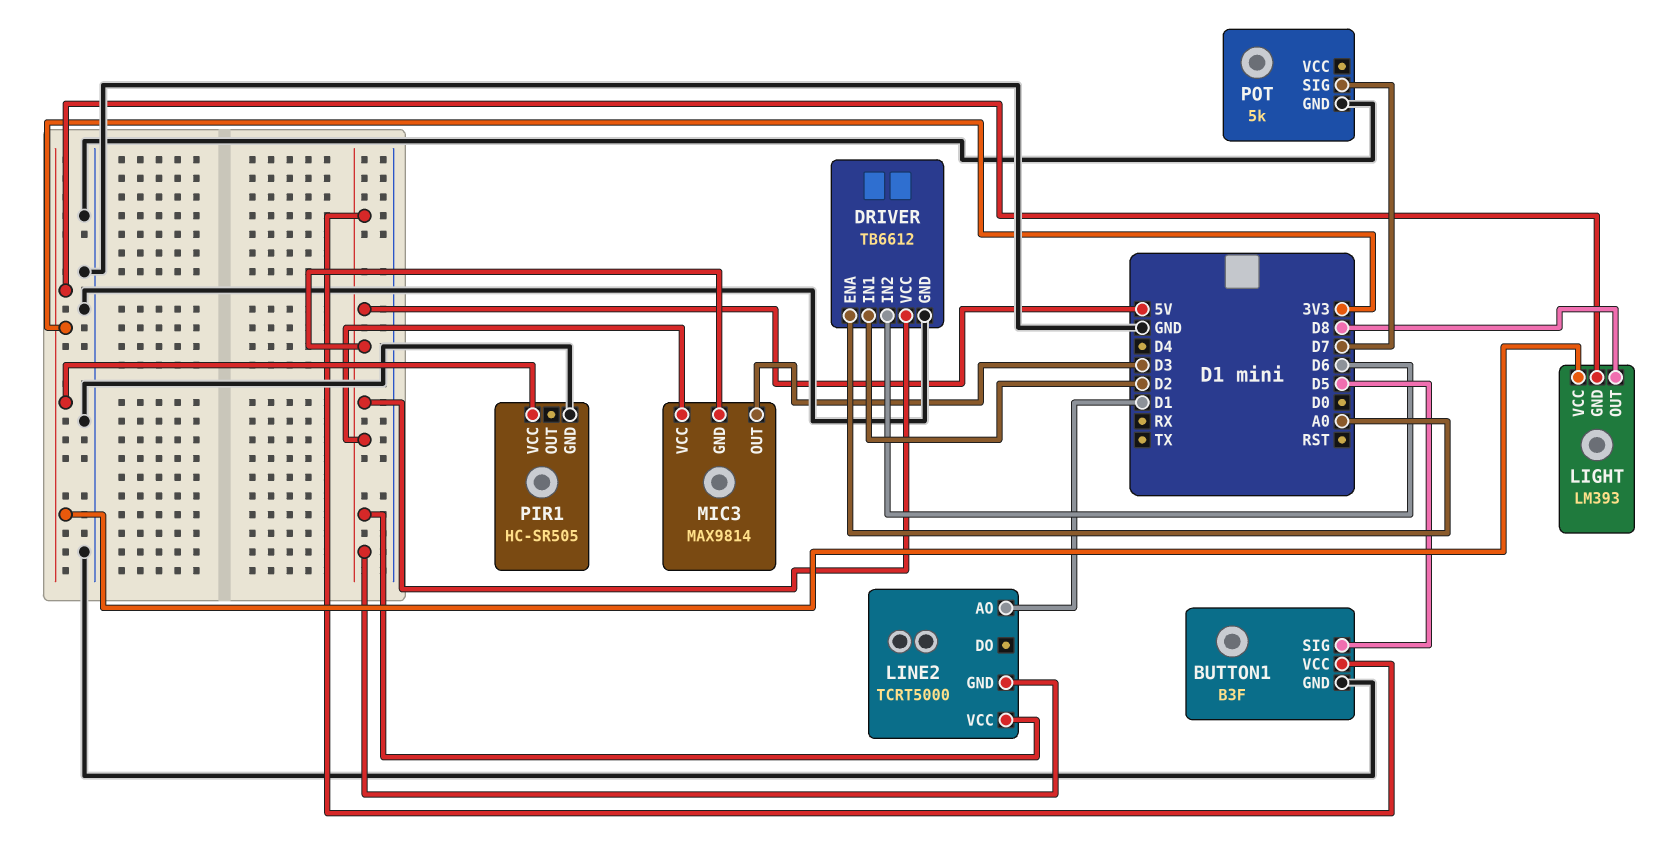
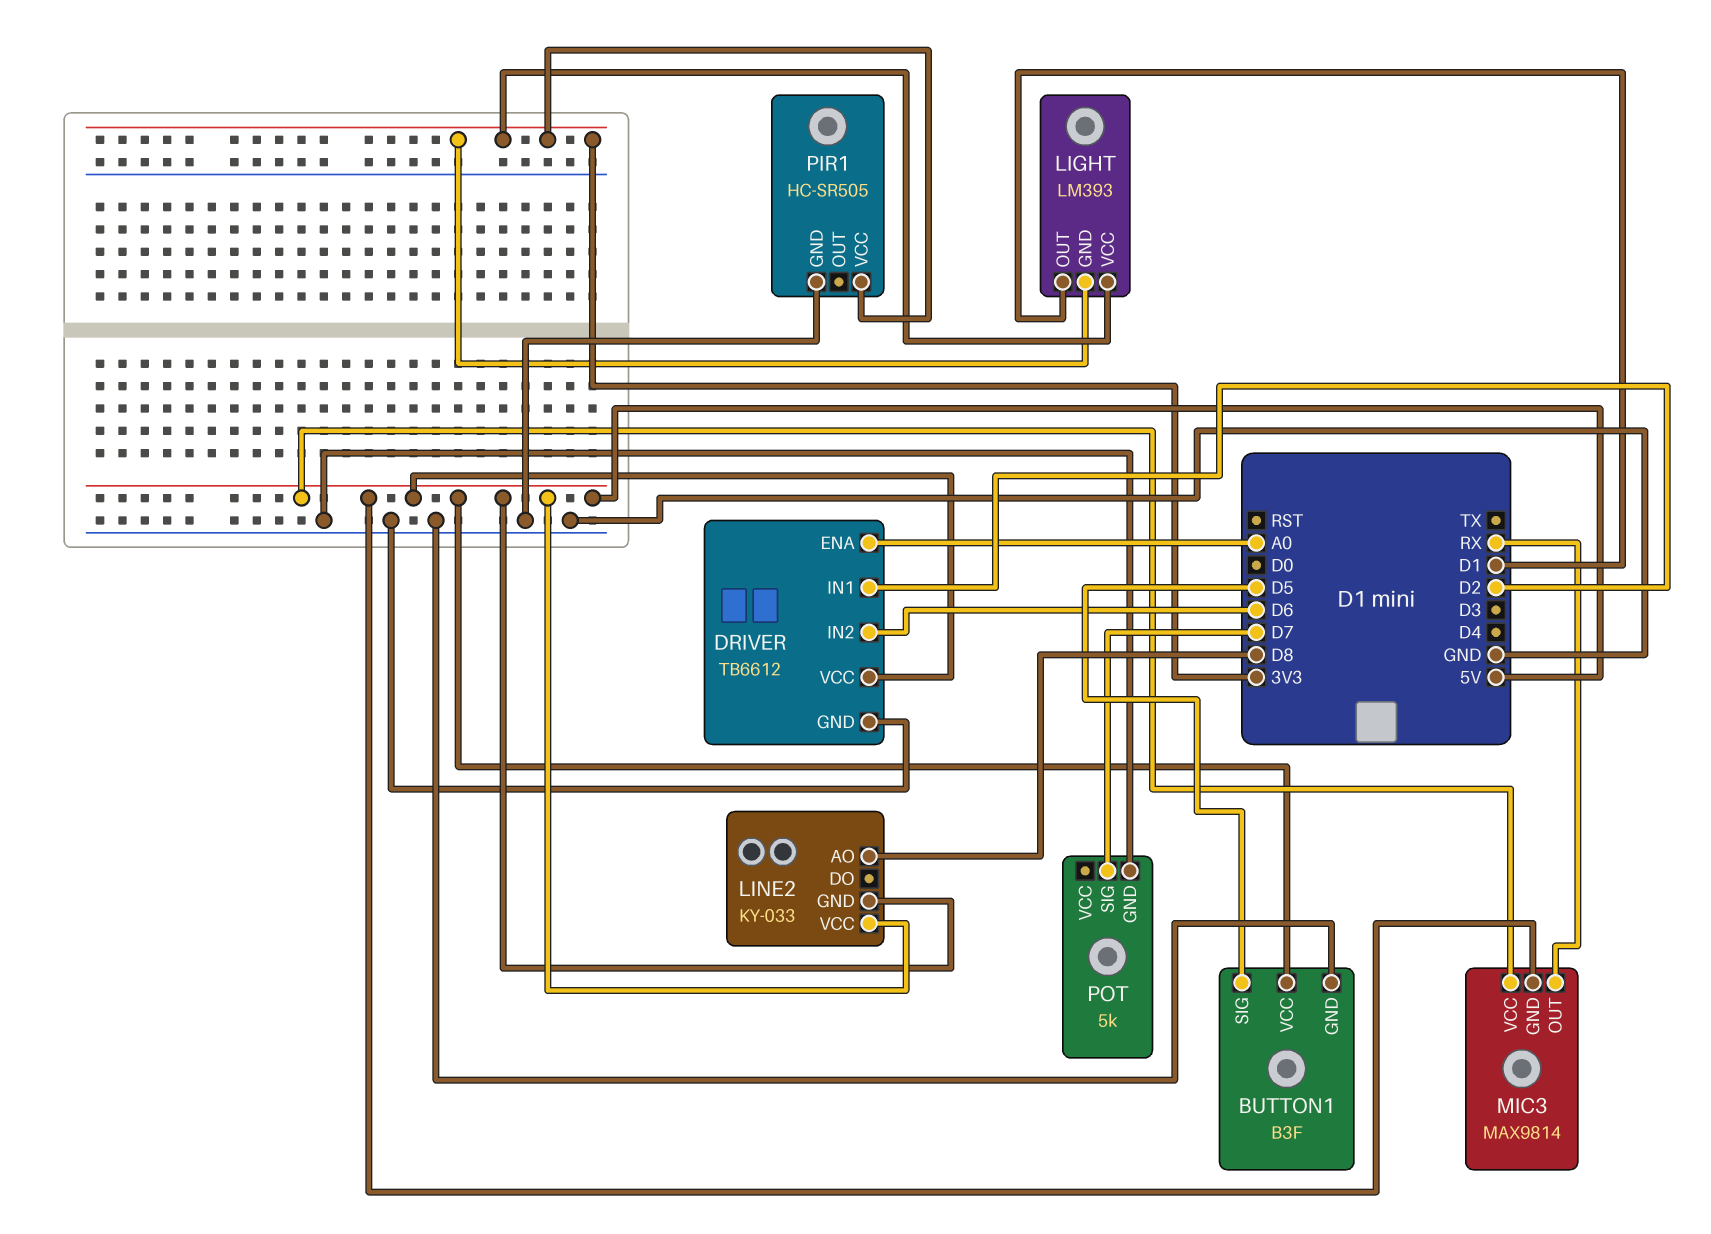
LIGHT pin OUT: D8 -> D1
LINE2: TCRT5000 -> KY-033
LINE2 pin AO: D1 -> D8
MIC3 pin OUT: D3 -> RX

